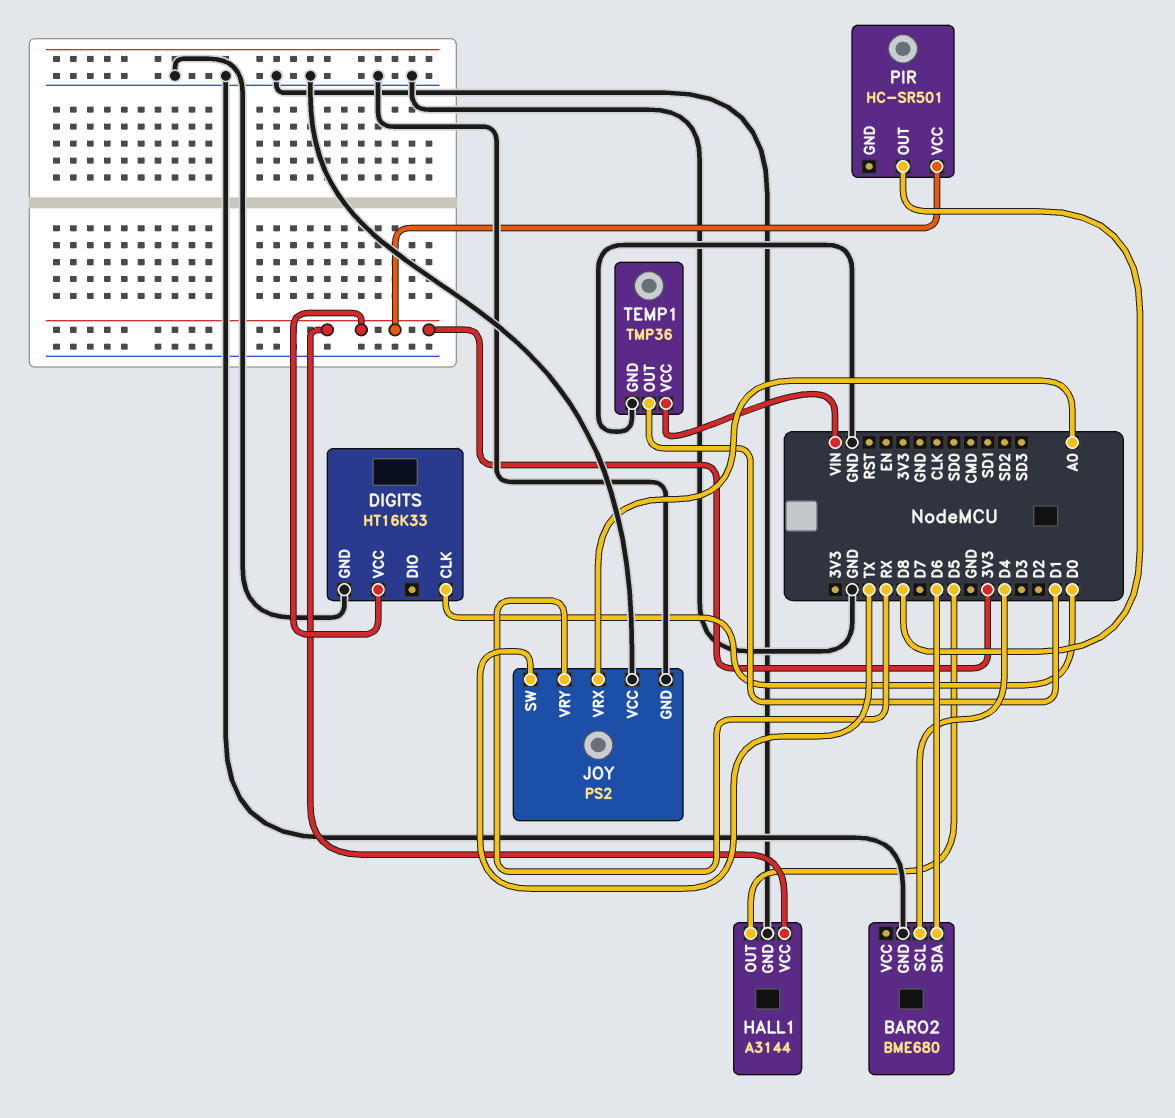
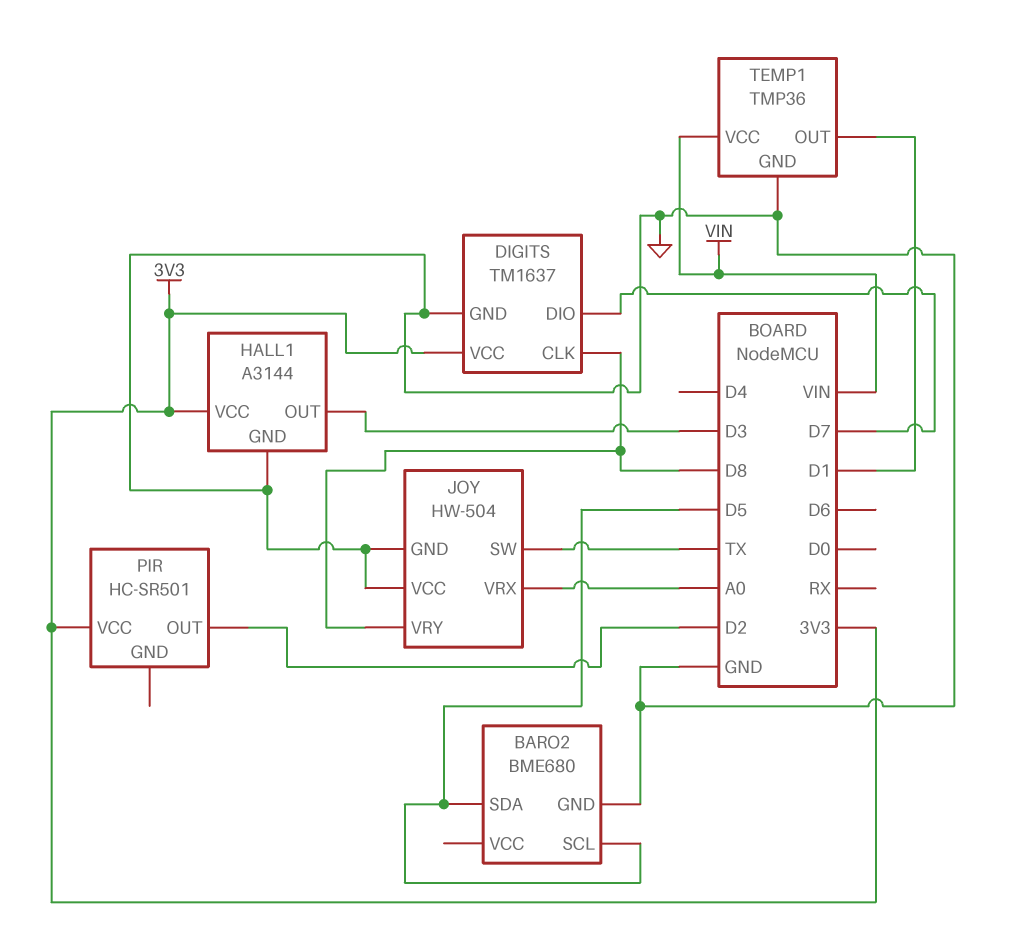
BARO2 pin SCL: D4 -> D5
BARO2 pin SDA: D6 -> D5
DIGITS: HT16K33 -> TM1637
DIGITS pin CLK: D0 -> D8
DIGITS pin DIO: none -> D7
HALL1 pin OUT: D5 -> D3
JOY: PS2 -> HW-504
JOY pin VRY: RX -> D8
PIR pin OUT: D8 -> D2

